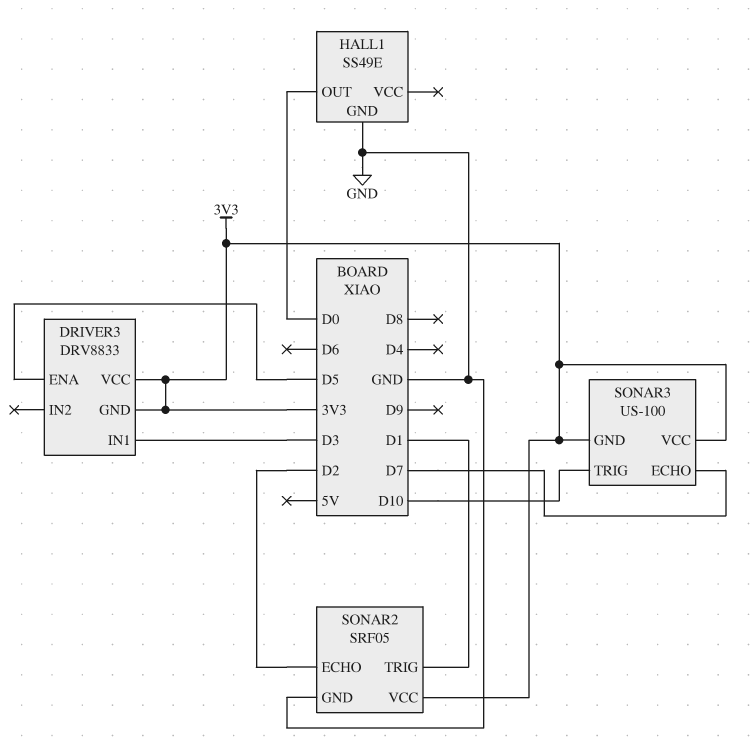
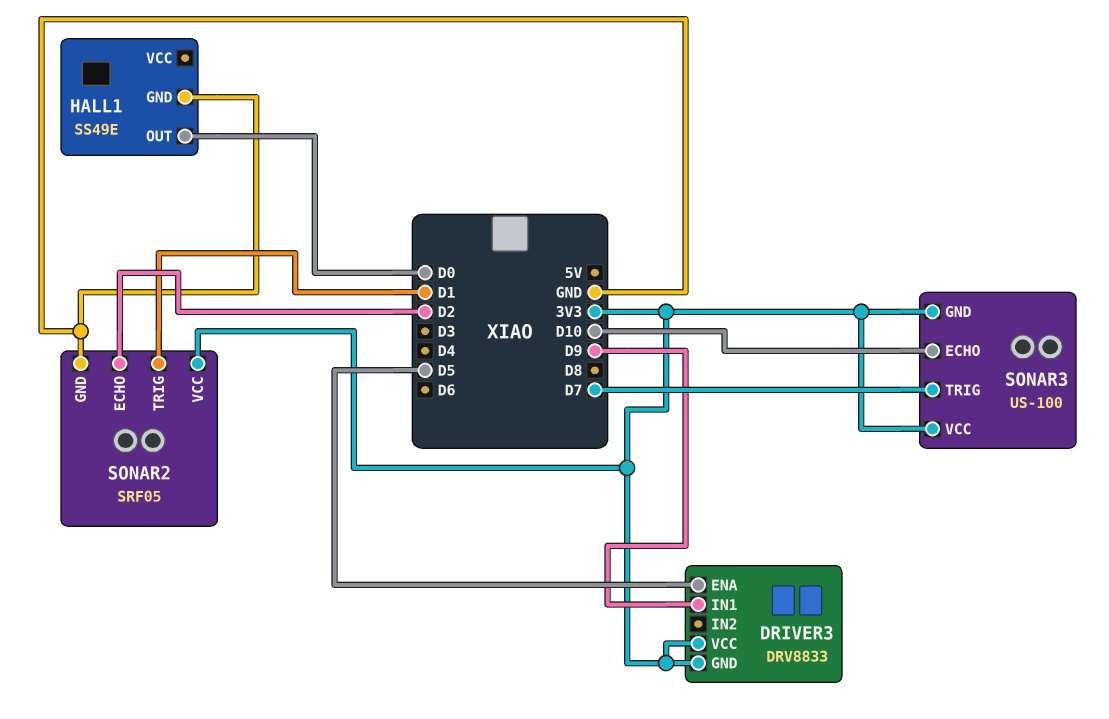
DRIVER3 pin IN1: D3 -> D9
SONAR3 pin ECHO: D7 -> D10
SONAR3 pin TRIG: D10 -> D7

